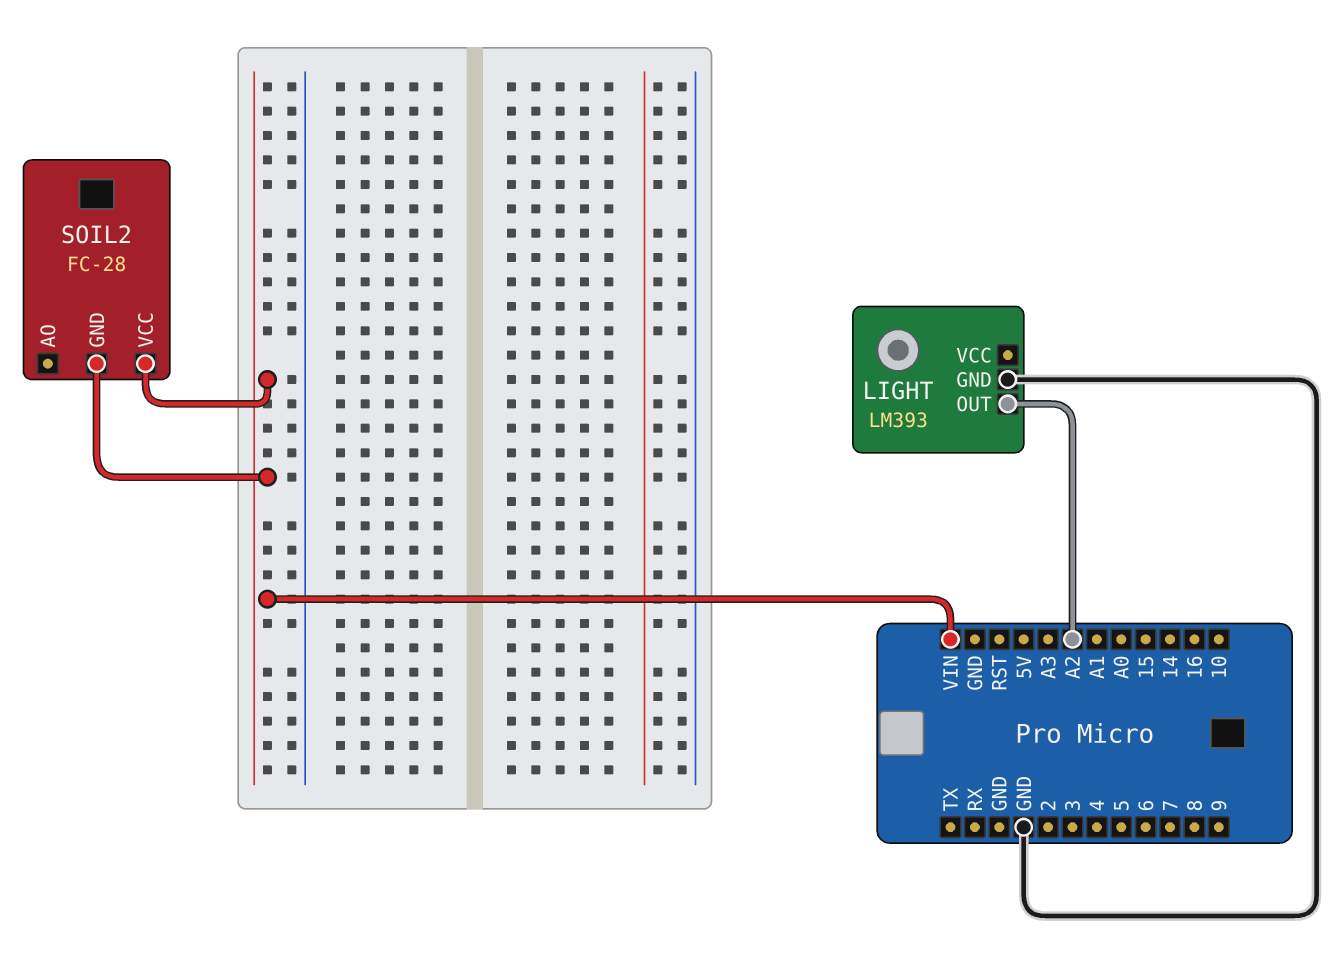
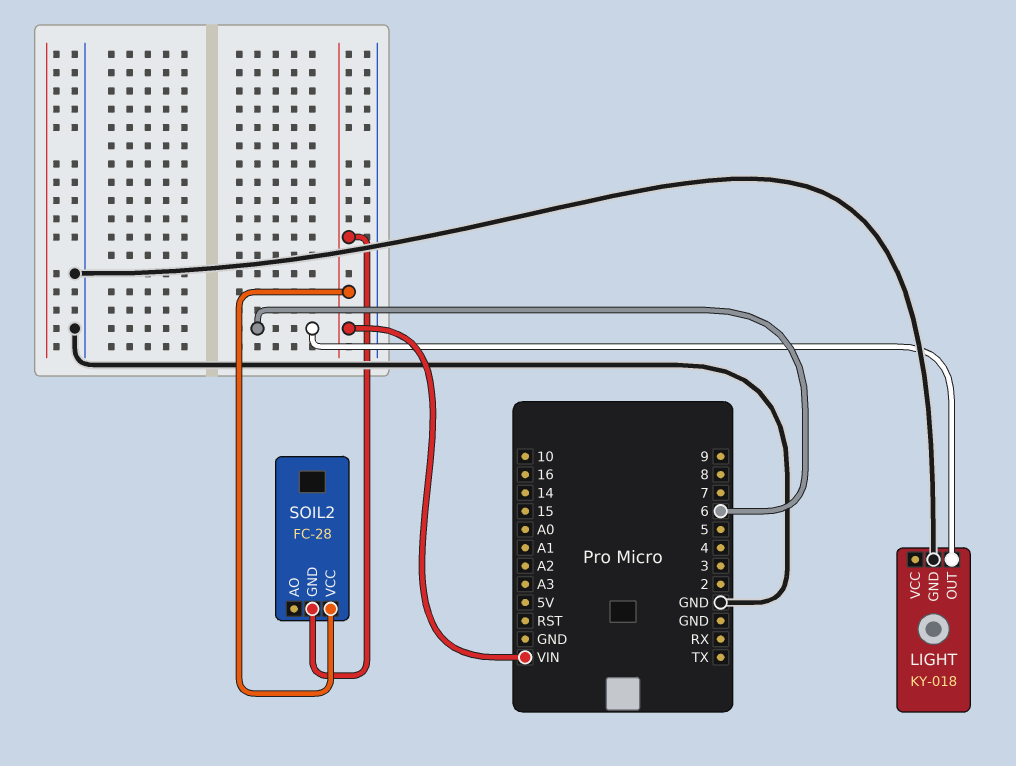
LIGHT: LM393 -> KY-018
LIGHT pin OUT: A2 -> 6

